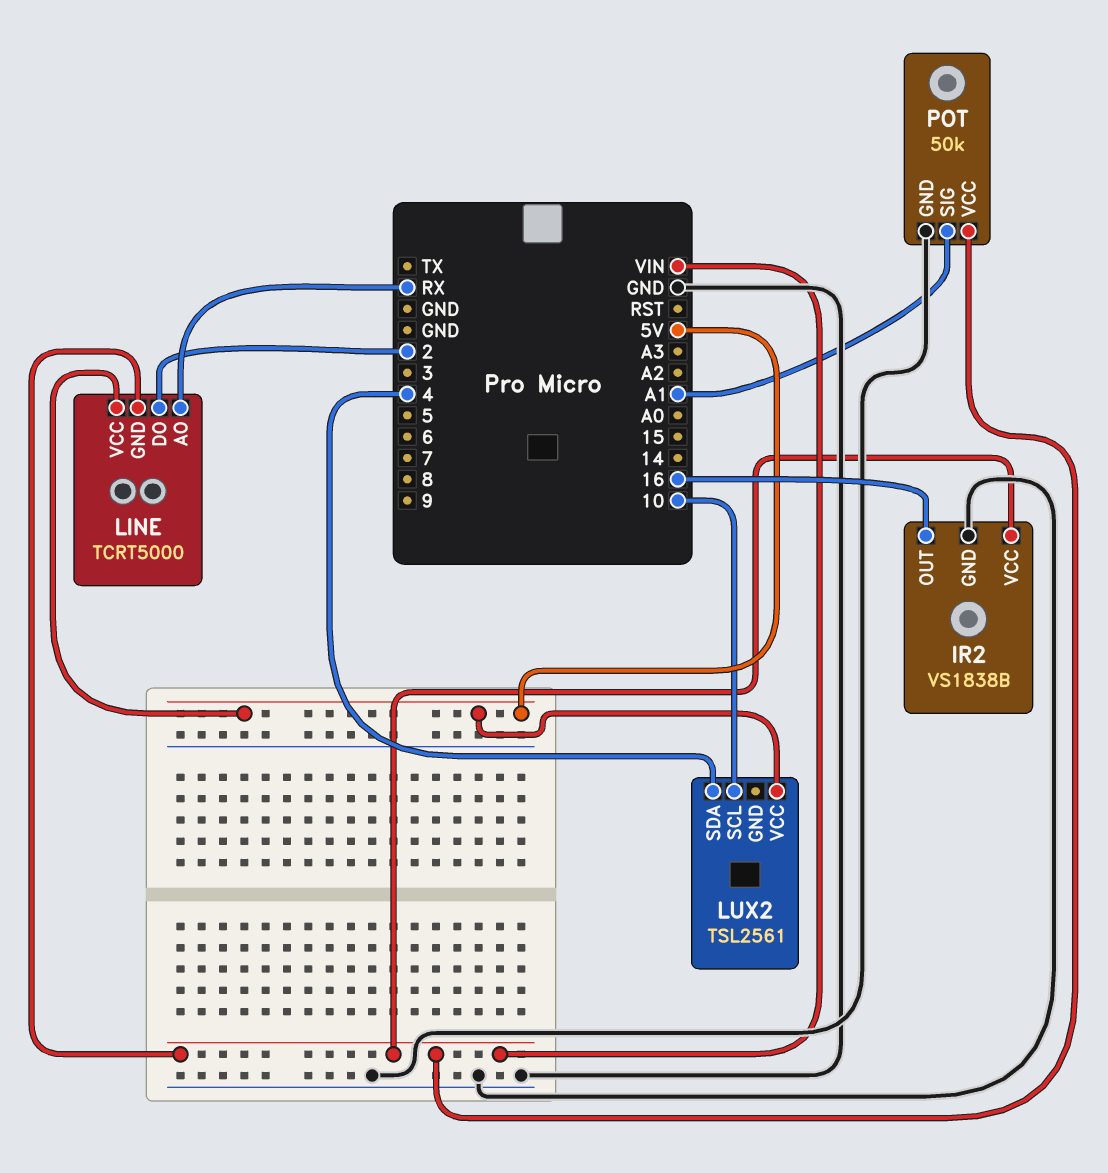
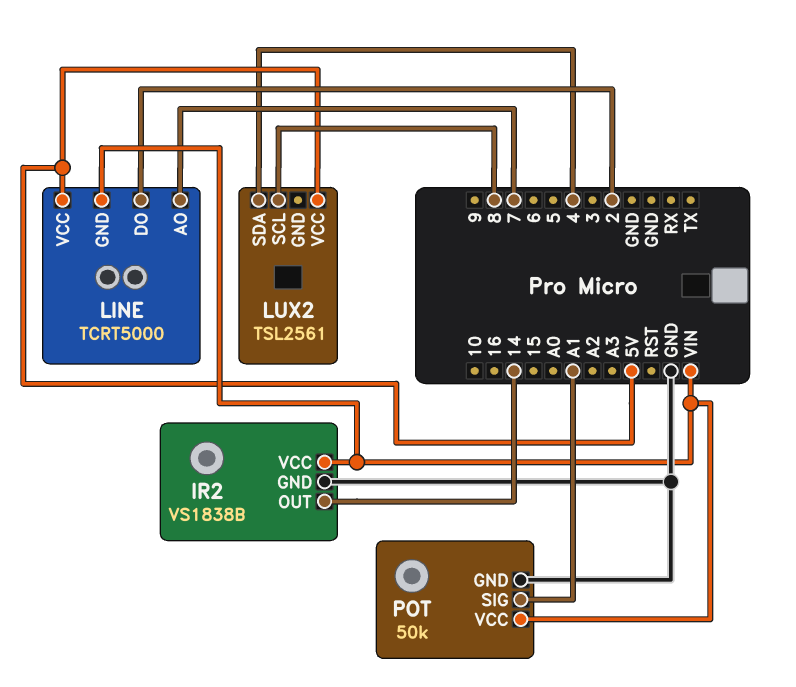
IR2 pin OUT: 16 -> 14
LINE pin AO: RX -> 7
LUX2 pin SCL: 10 -> 8

